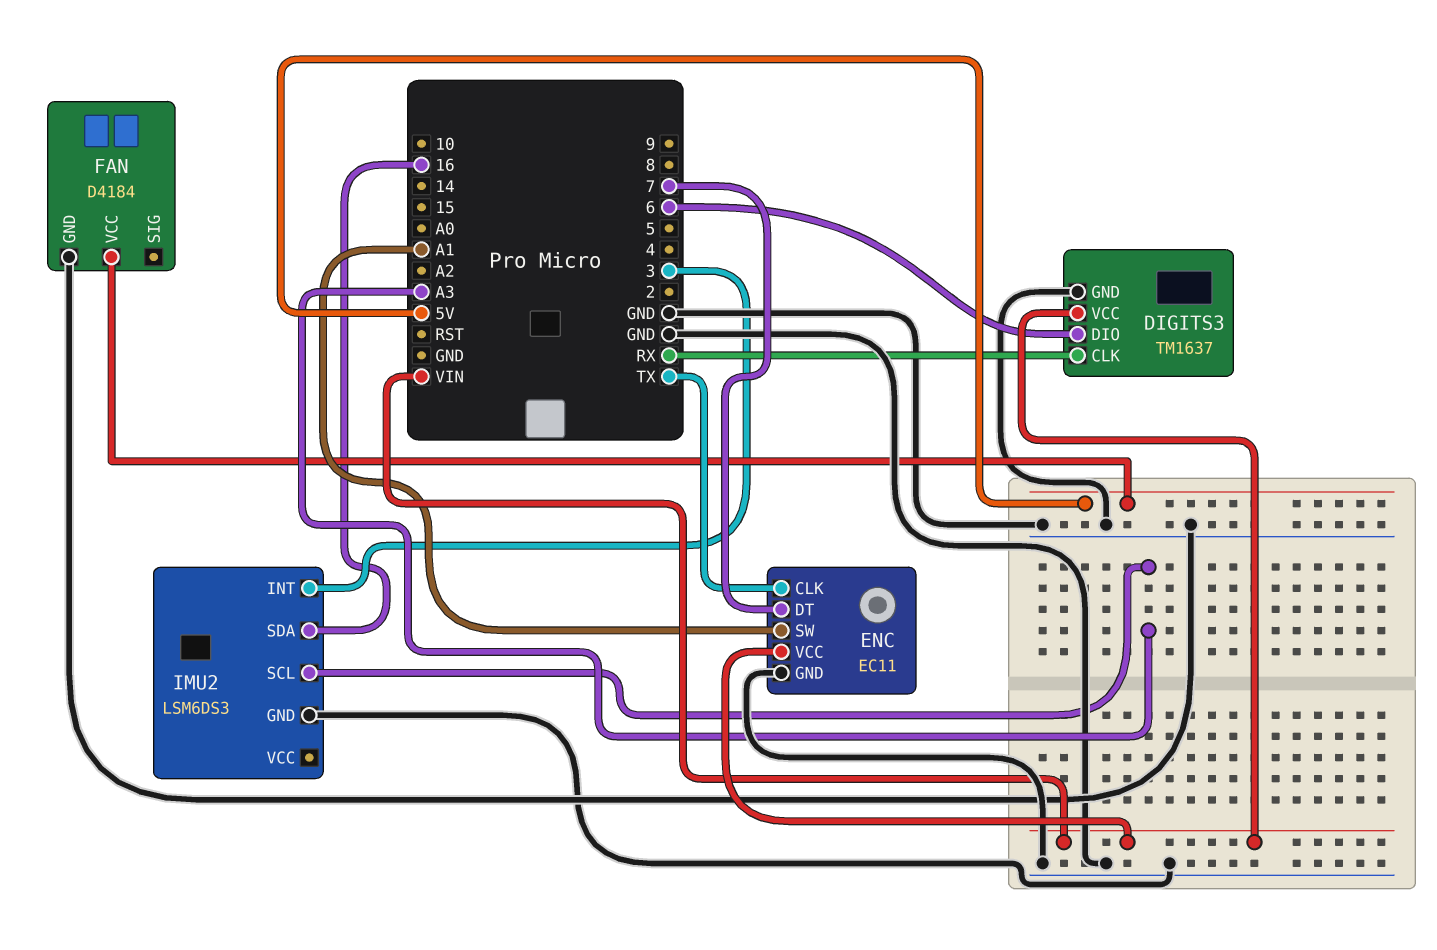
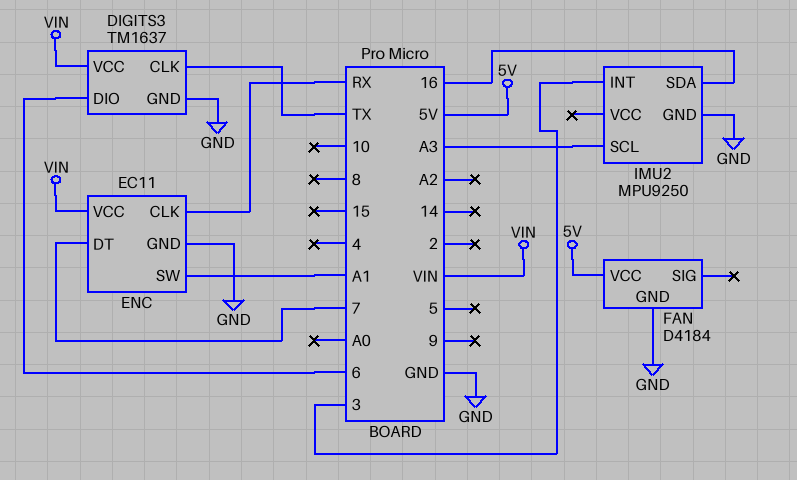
DIGITS3 pin CLK: RX -> TX
ENC pin CLK: TX -> RX
IMU2: LSM6DS3 -> MPU9250

